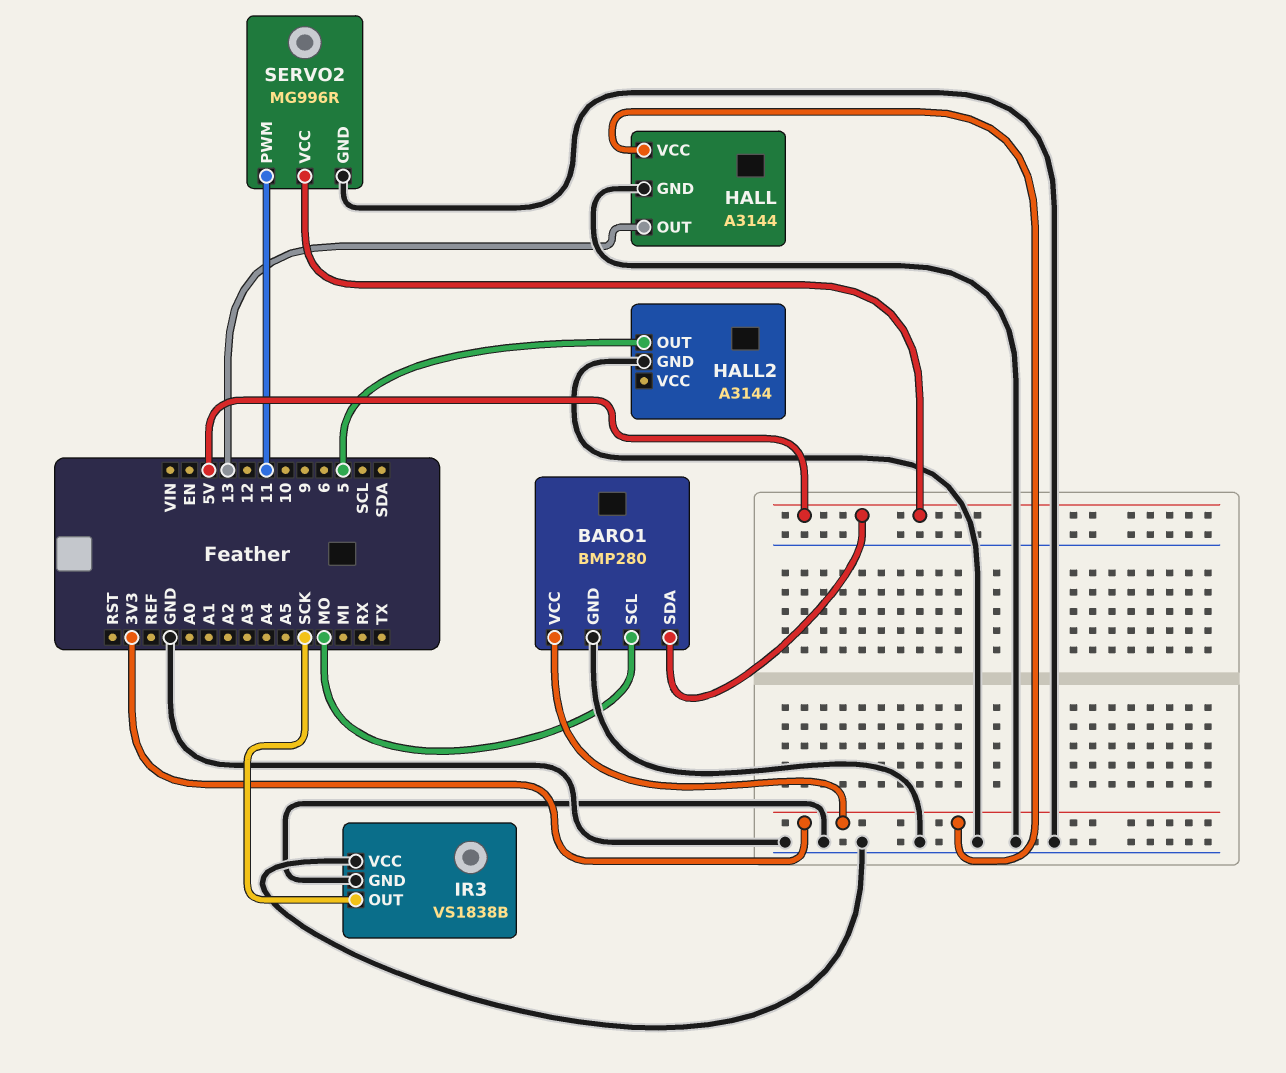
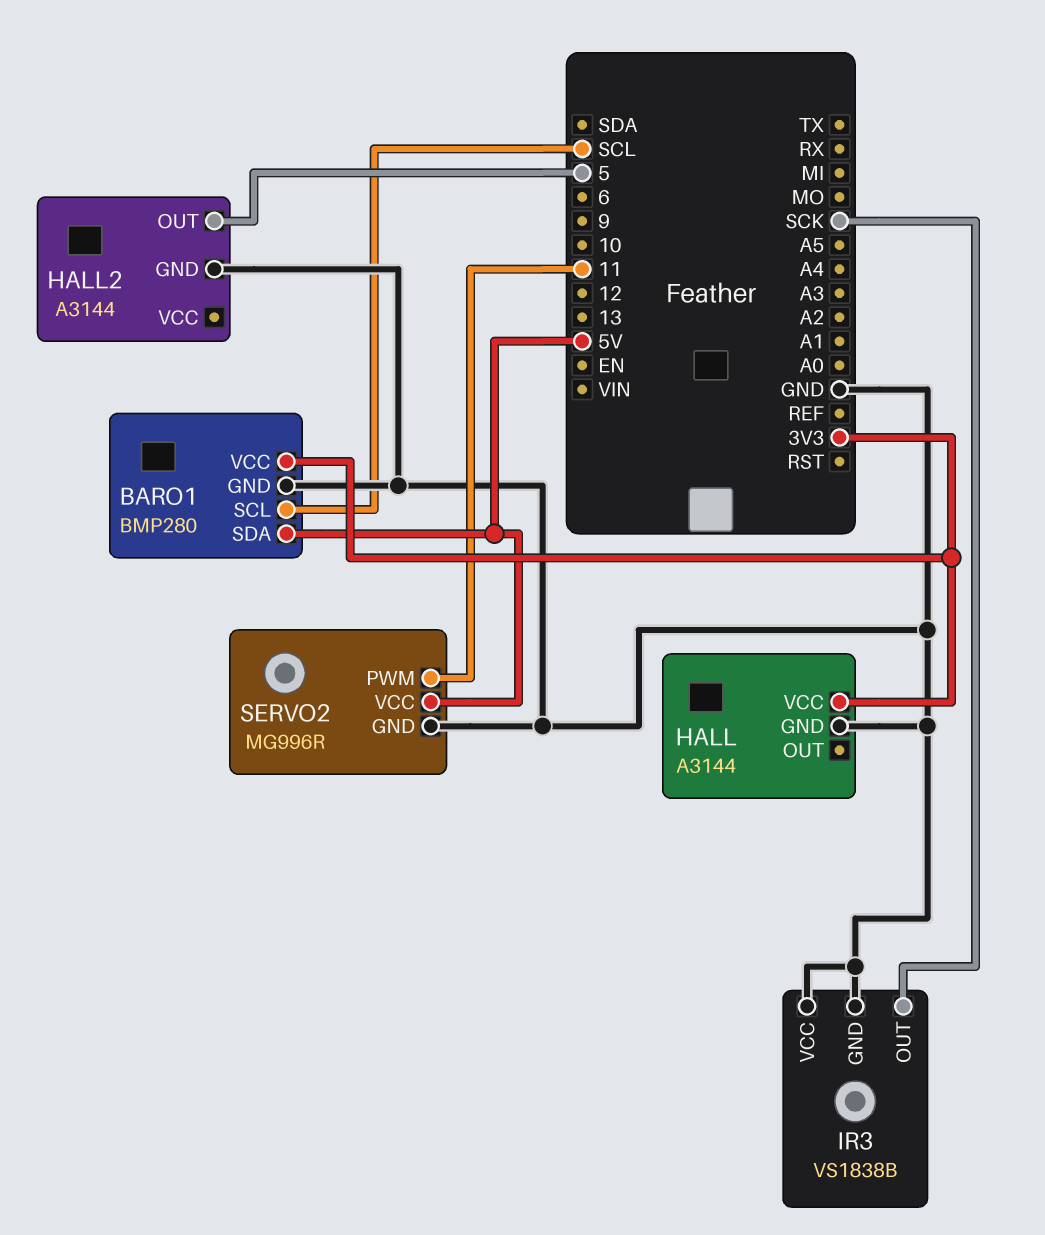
BARO1 pin SCL: MO -> SCL
HALL pin OUT: 13 -> none

